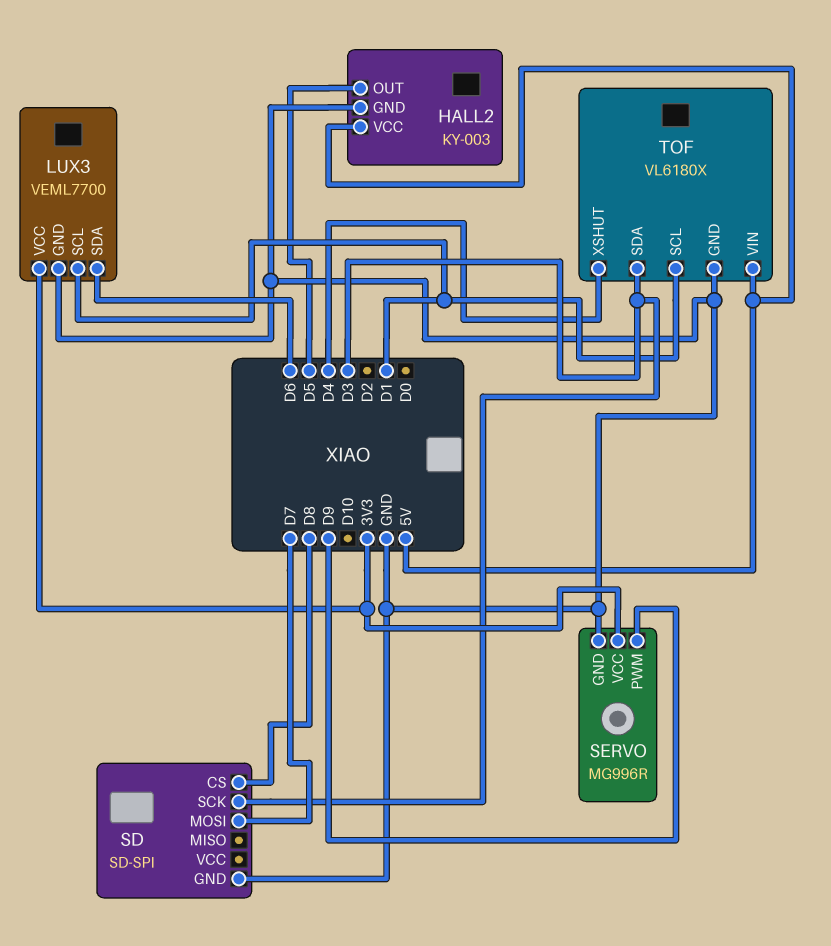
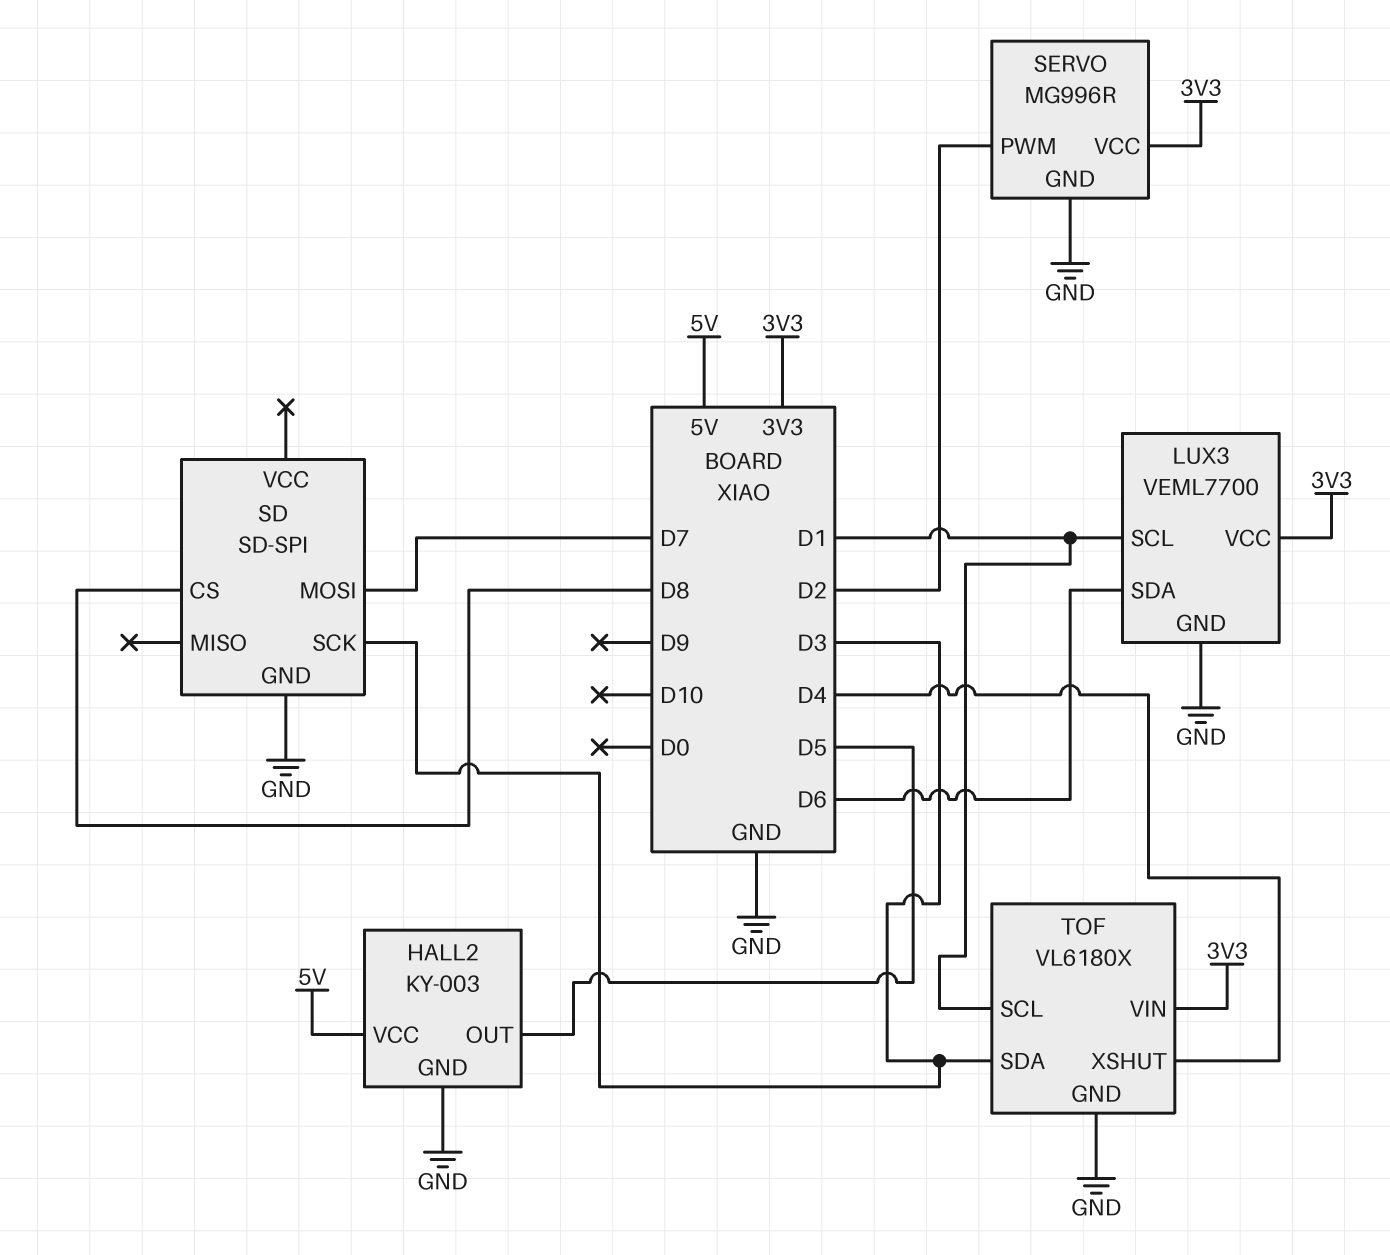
SERVO pin PWM: D9 -> D2
TOF pin VIN: 5V -> 3V3

